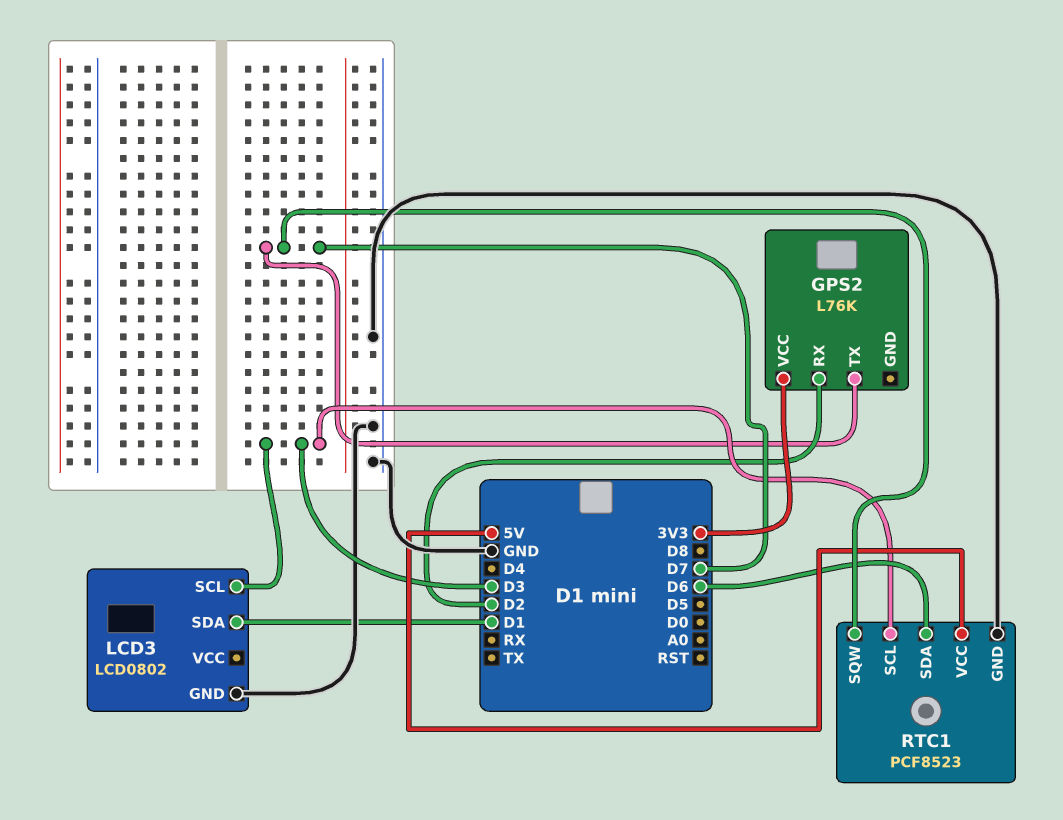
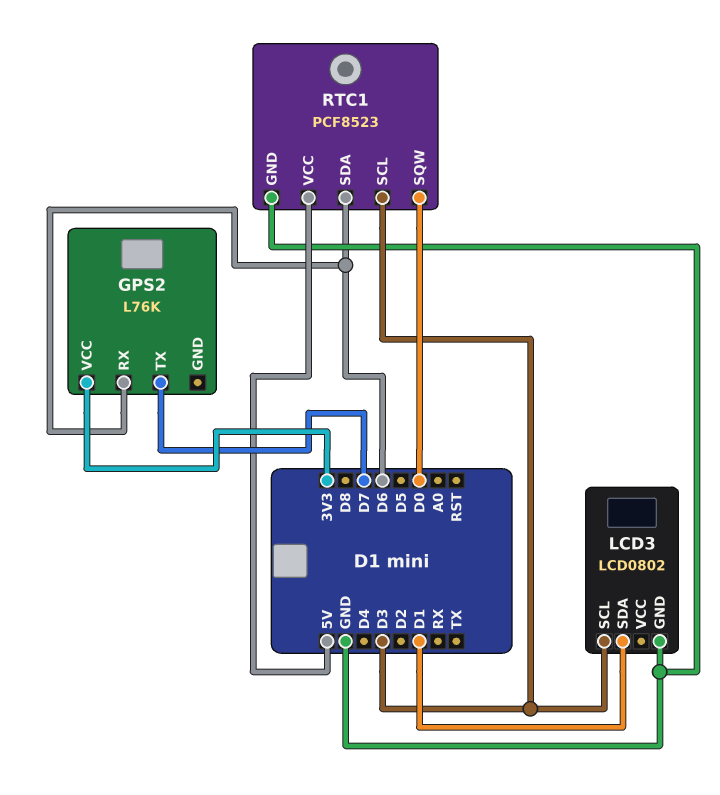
GPS2 pin RX: D2 -> D6
RTC1 pin SQW: D7 -> D0

